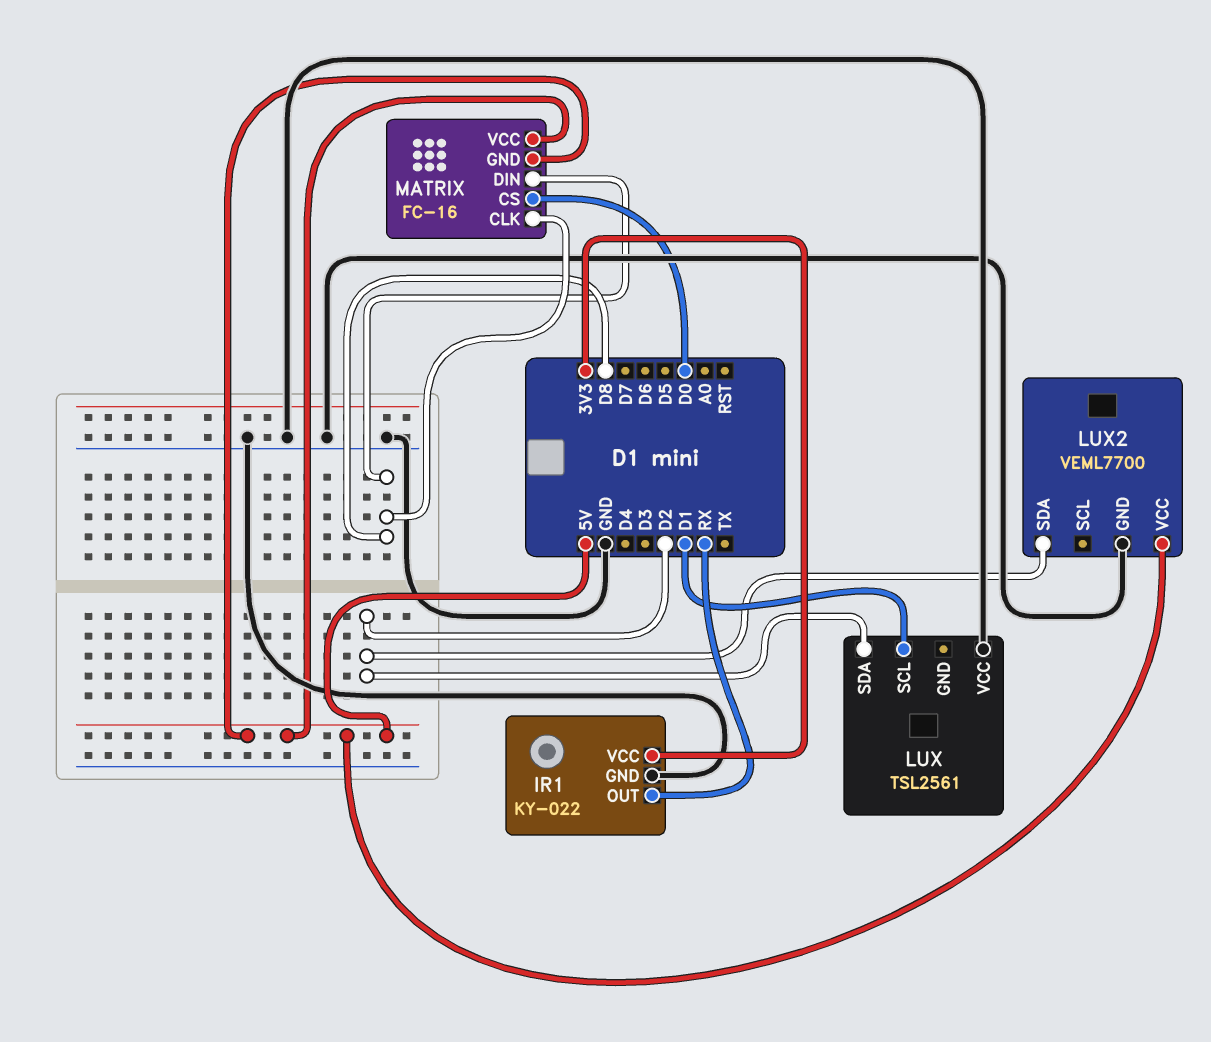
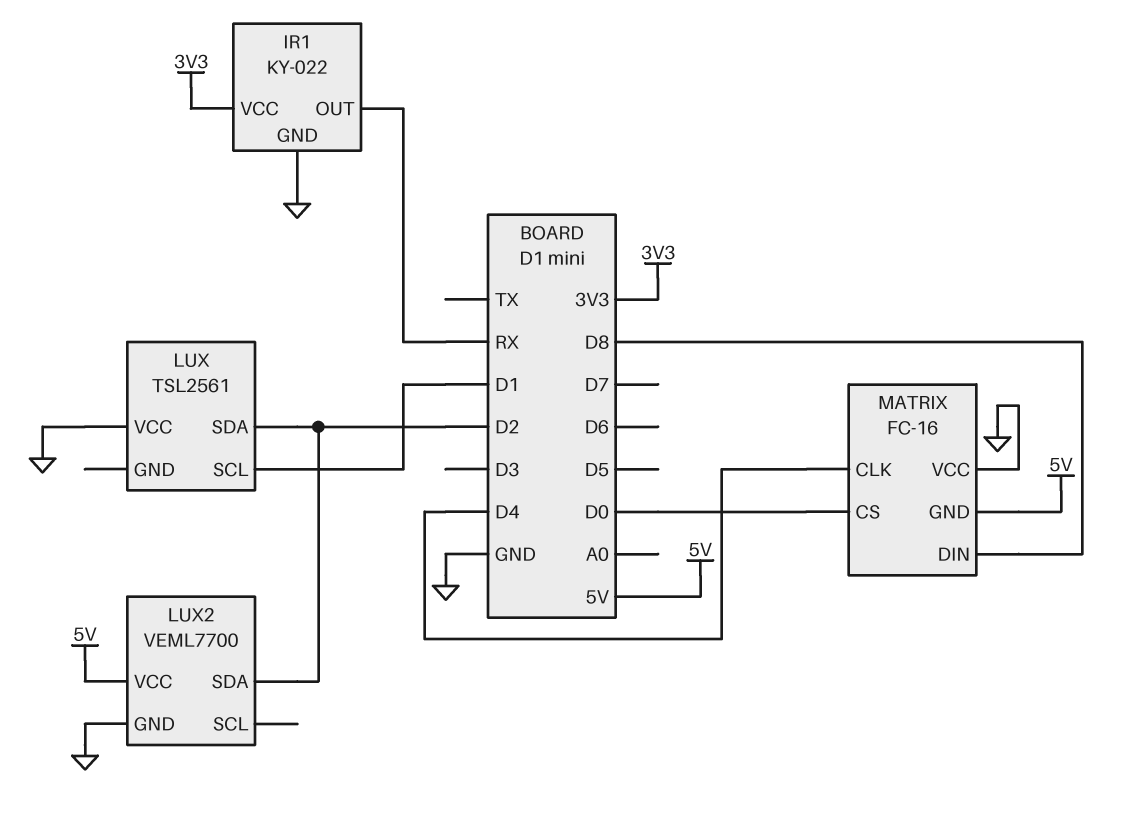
MATRIX pin CLK: D8 -> D4
MATRIX pin VCC: 5V -> GND

